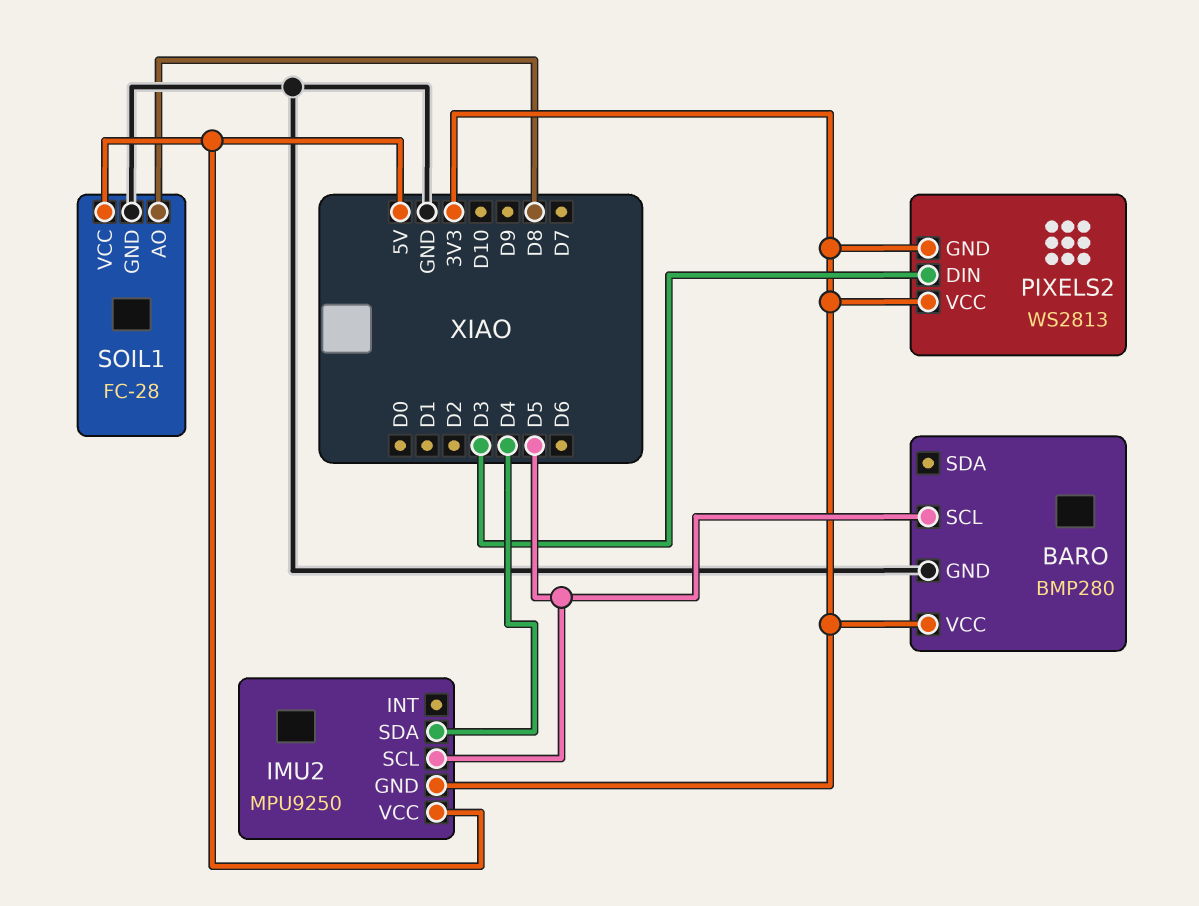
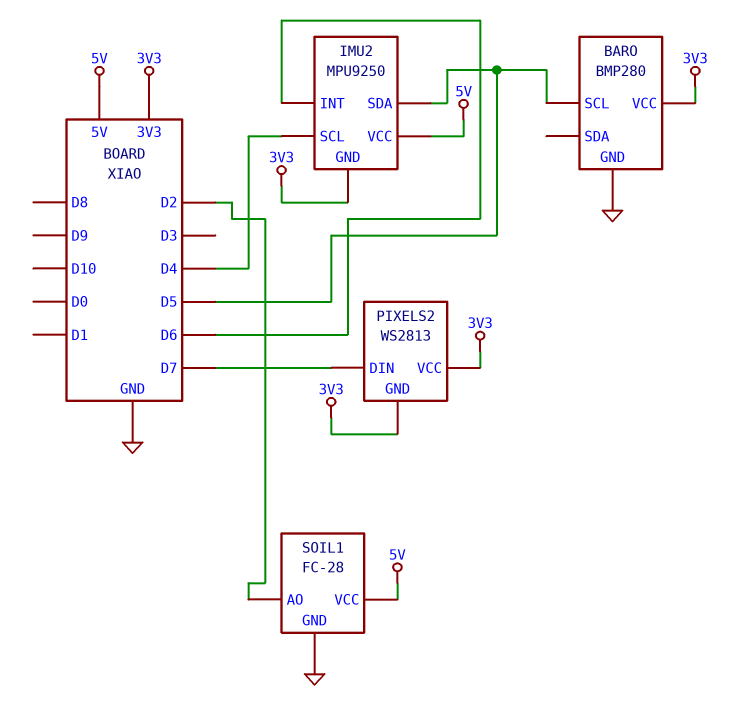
IMU2 pin INT: none -> D6
IMU2 pin SCL: D5 -> D4
IMU2 pin SDA: D4 -> D5
PIXELS2 pin DIN: D3 -> D7
SOIL1 pin AO: D8 -> D2

